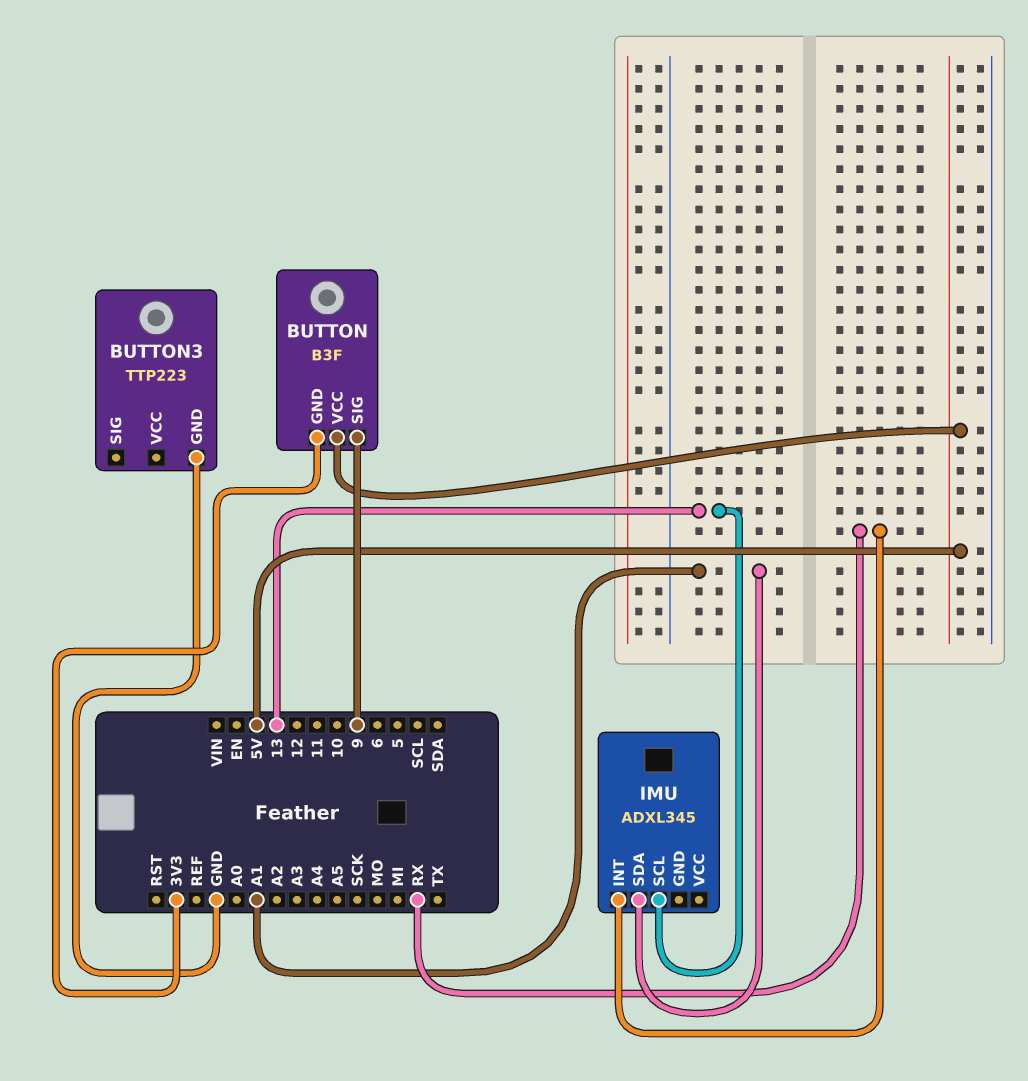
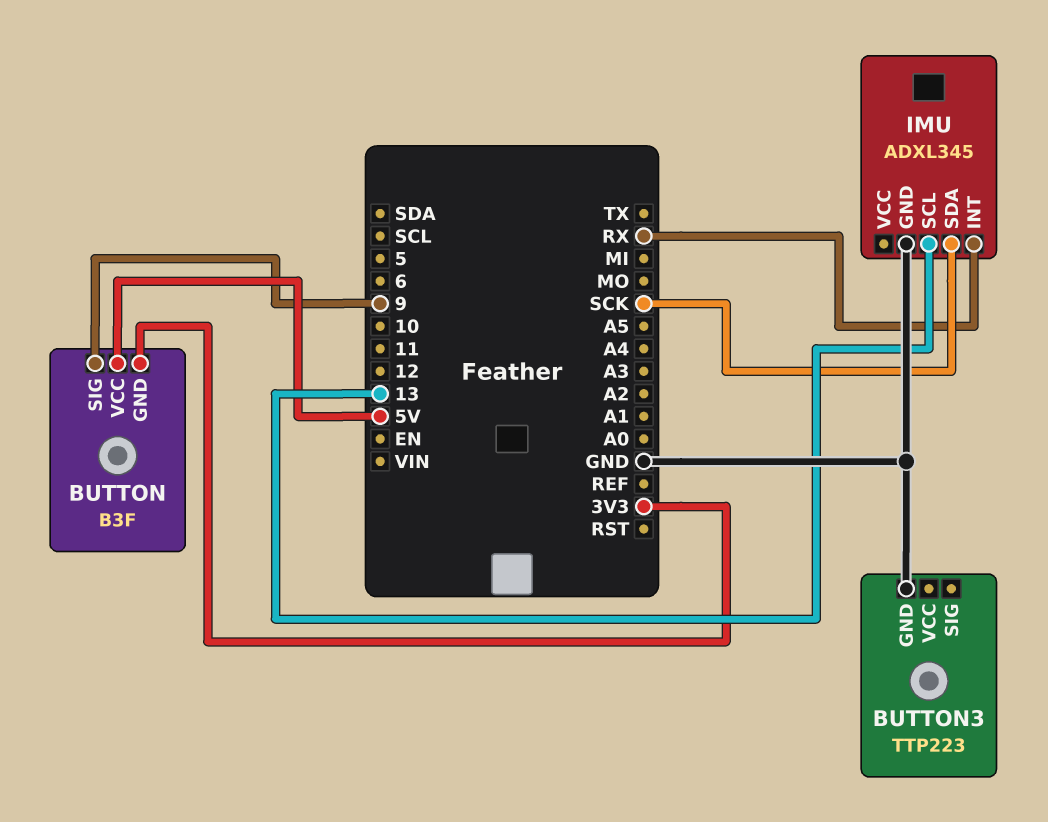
IMU pin GND: none -> GND
IMU pin SDA: A1 -> SCK

